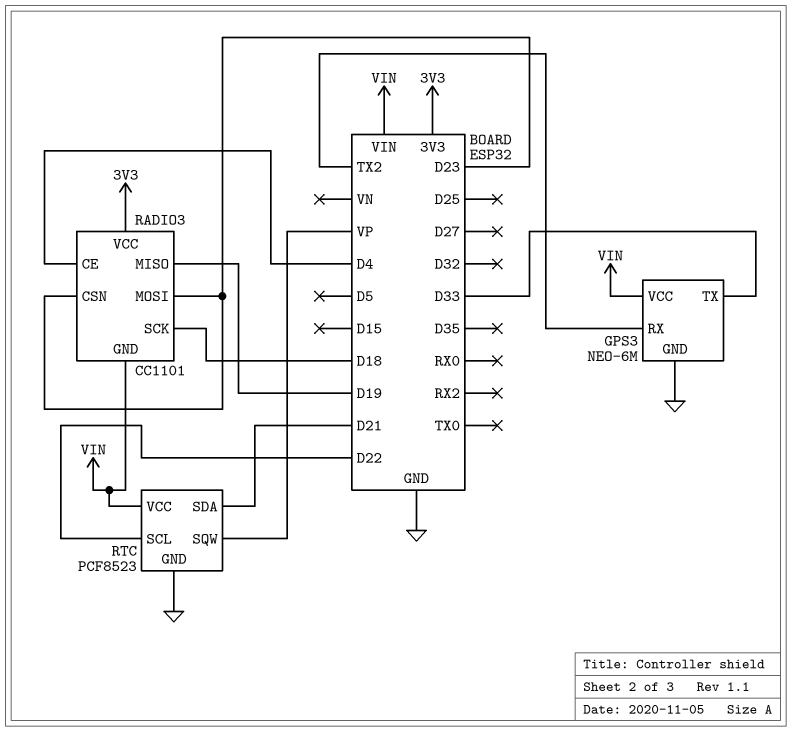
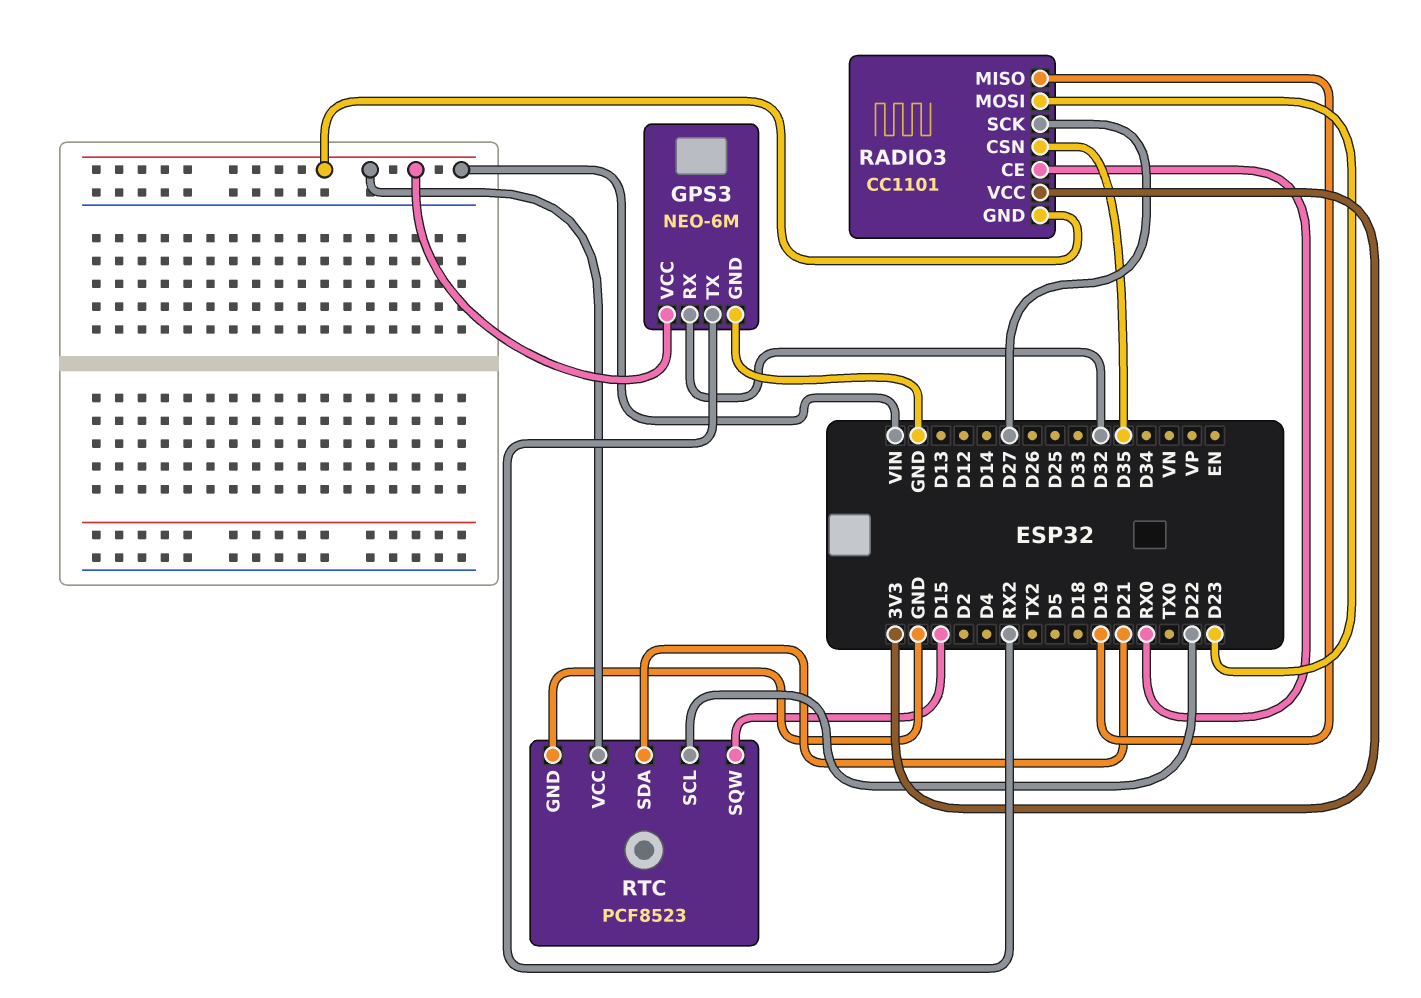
GPS3 pin RX: TX2 -> D32
GPS3 pin TX: D33 -> RX2
RADIO3 pin CE: D4 -> RX0
RADIO3 pin CSN: D23 -> D35
RADIO3 pin SCK: D18 -> D27
RTC pin SQW: VP -> D15

